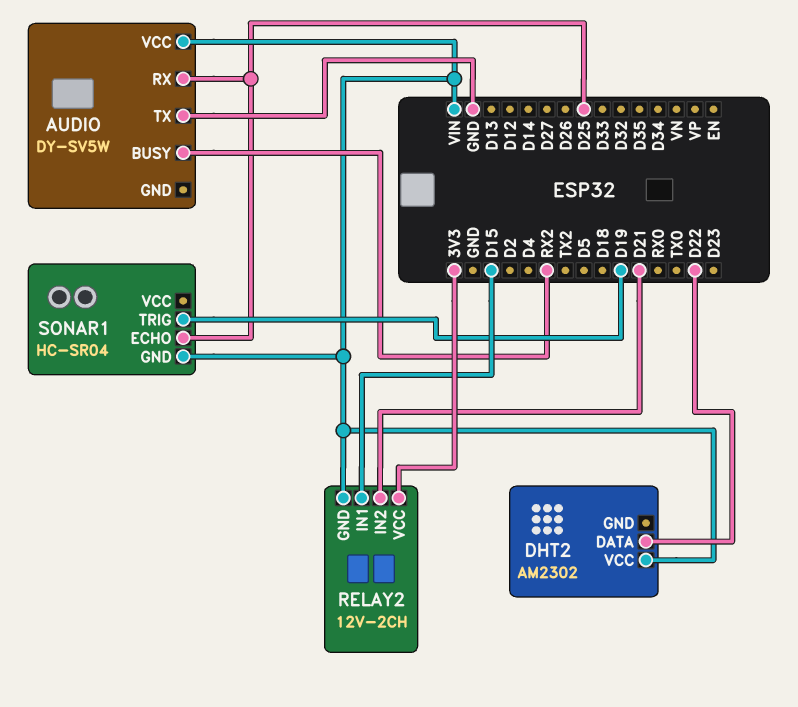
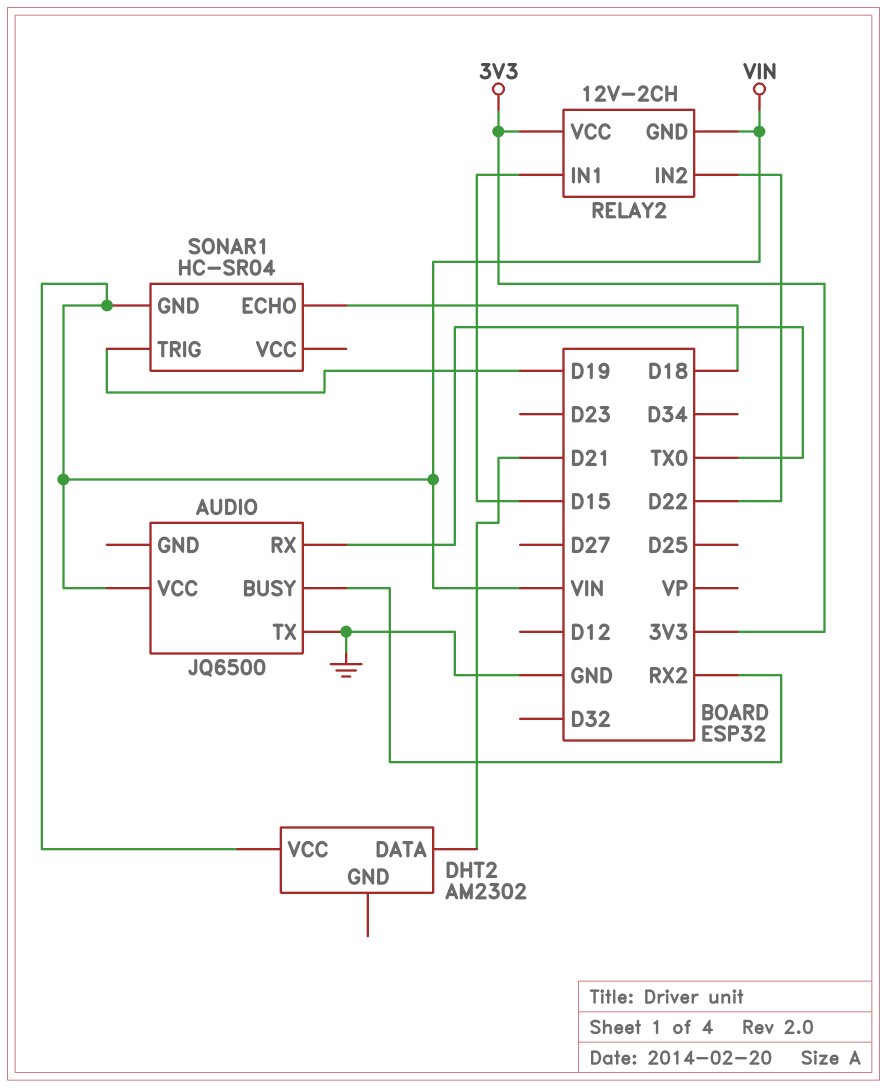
AUDIO: DY-SV5W -> JQ6500
AUDIO pin RX: D25 -> TX0
DHT2 pin DATA: D22 -> D21
RELAY2 pin IN2: D21 -> D22
SONAR1 pin ECHO: D25 -> D18

